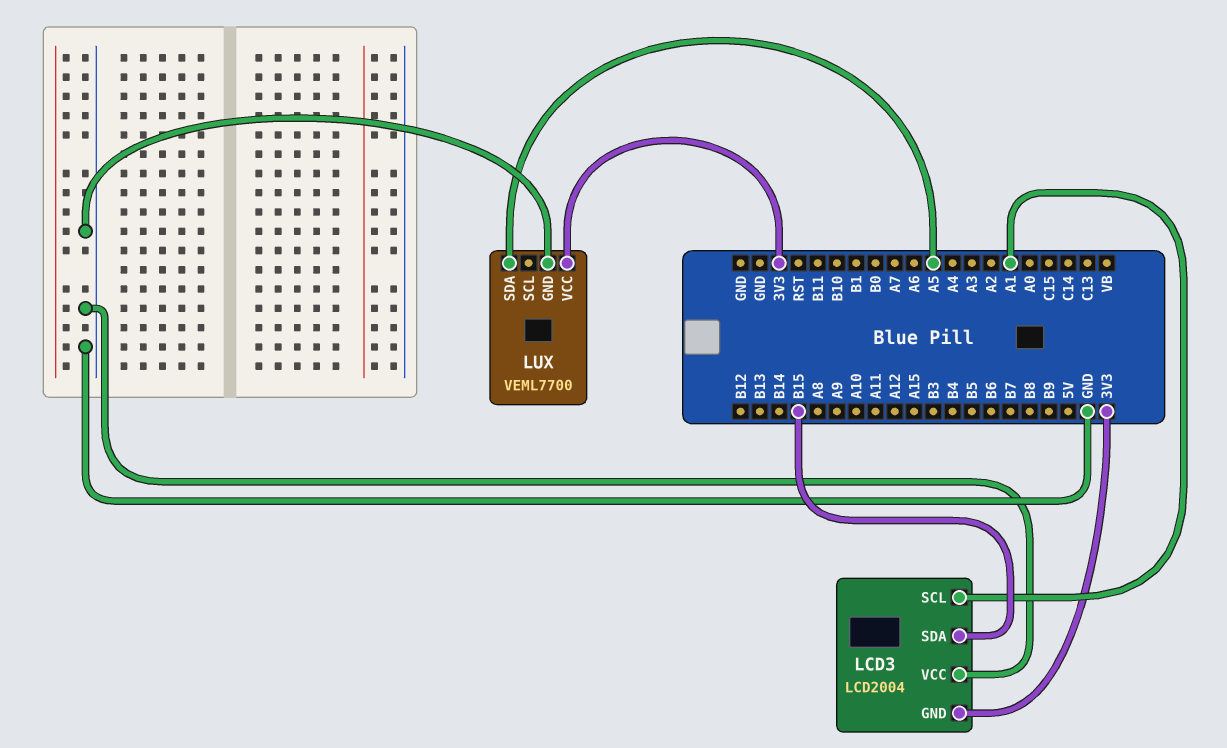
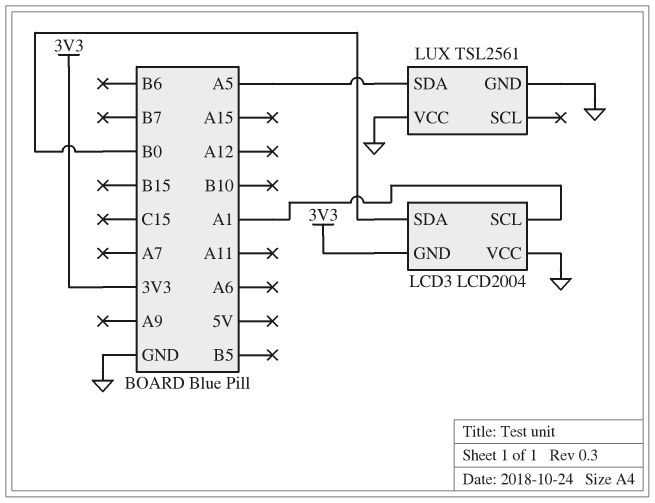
LCD3 pin SDA: B15 -> B0
LUX: VEML7700 -> TSL2561
LUX pin VCC: 3V3 -> GND

